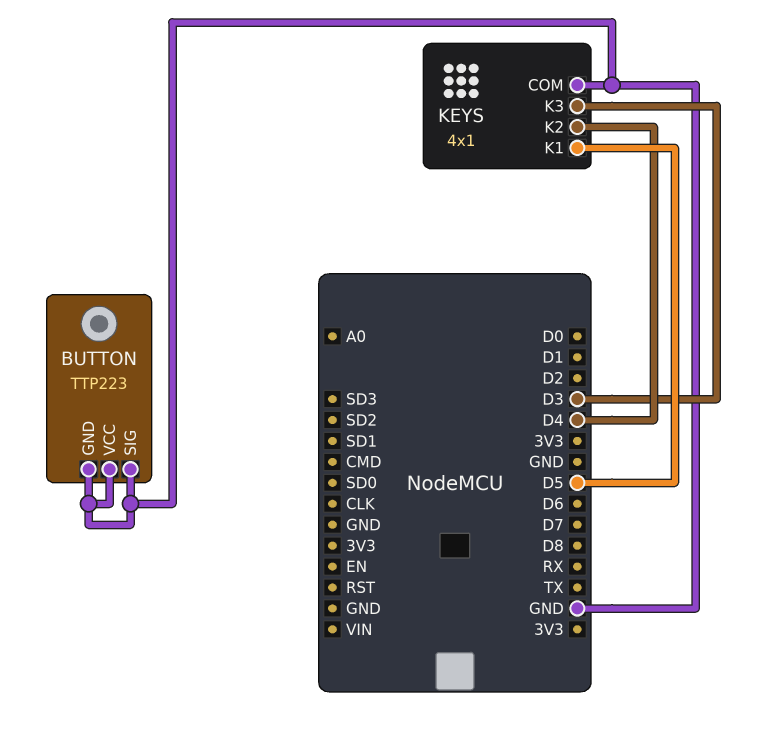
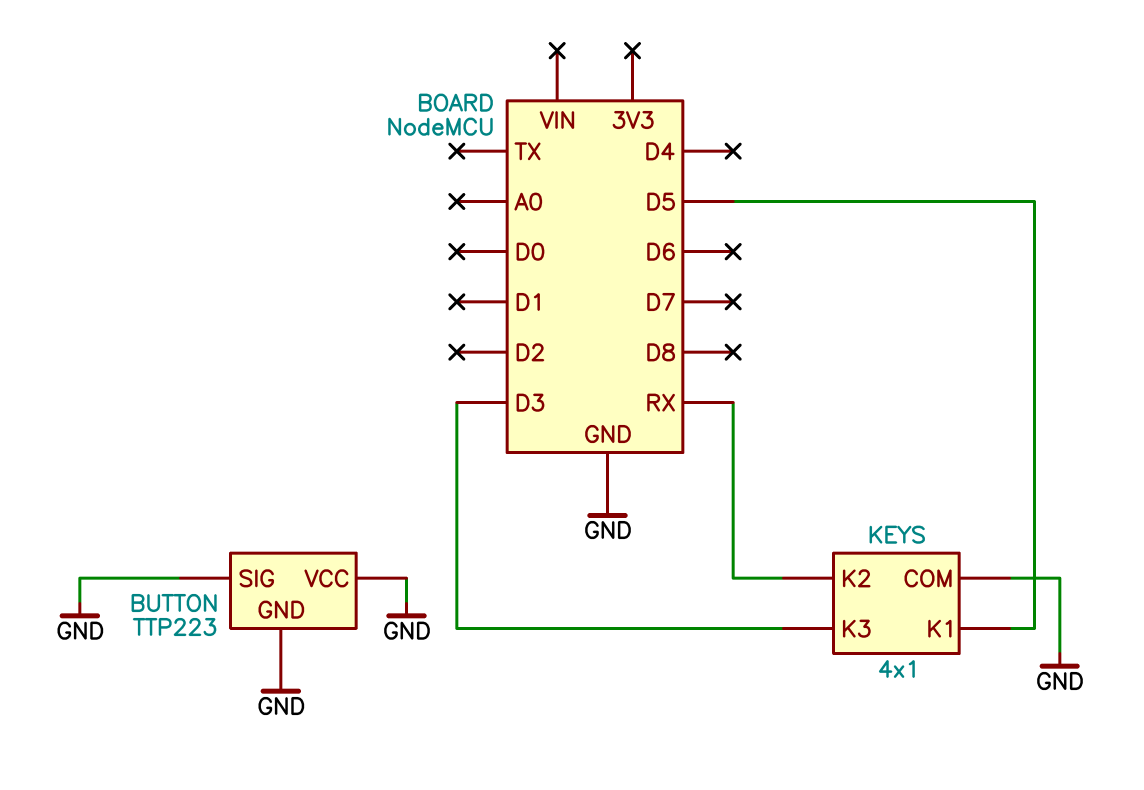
KEYS pin K2: D4 -> RX

